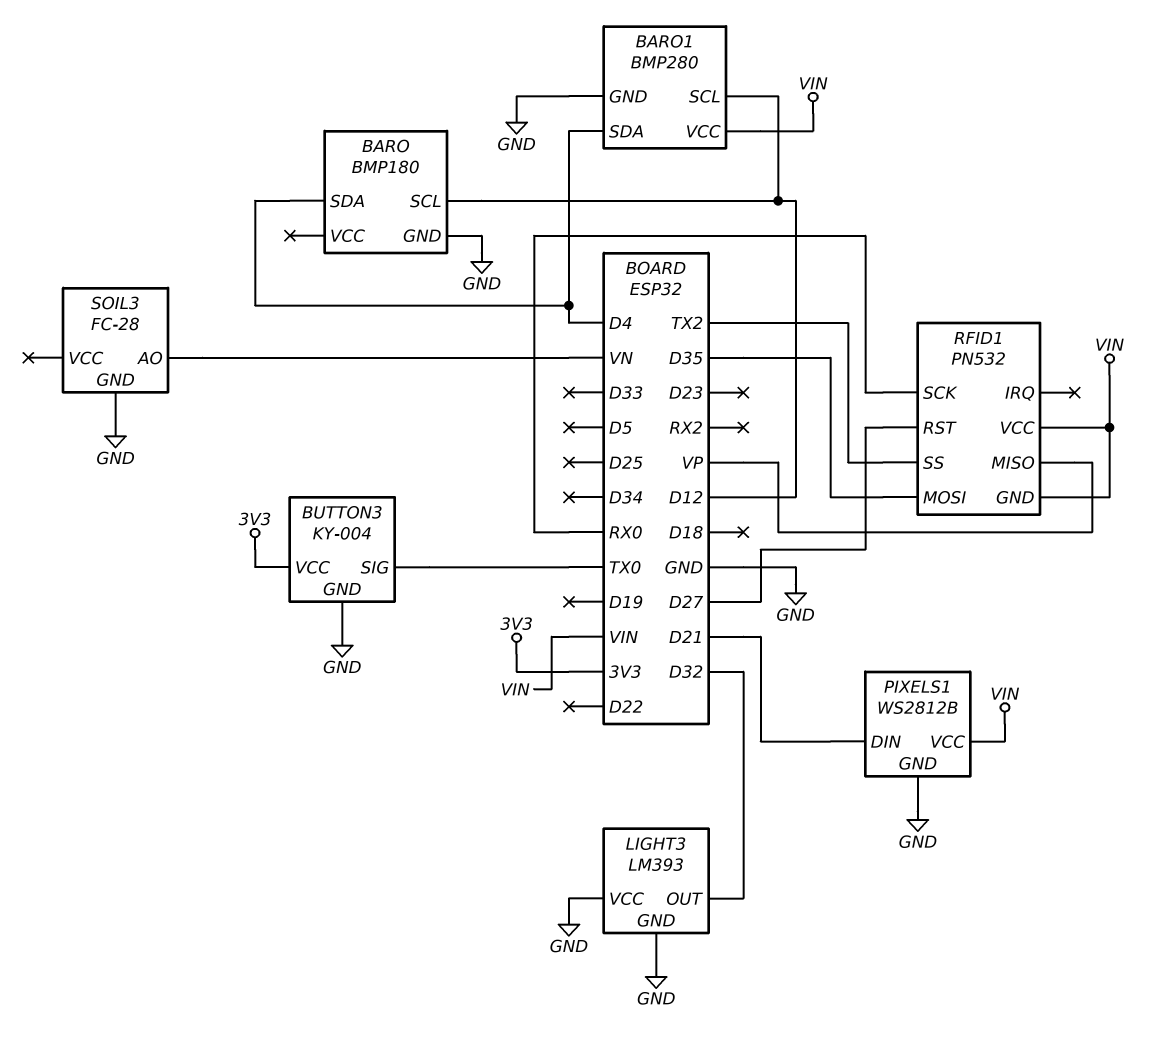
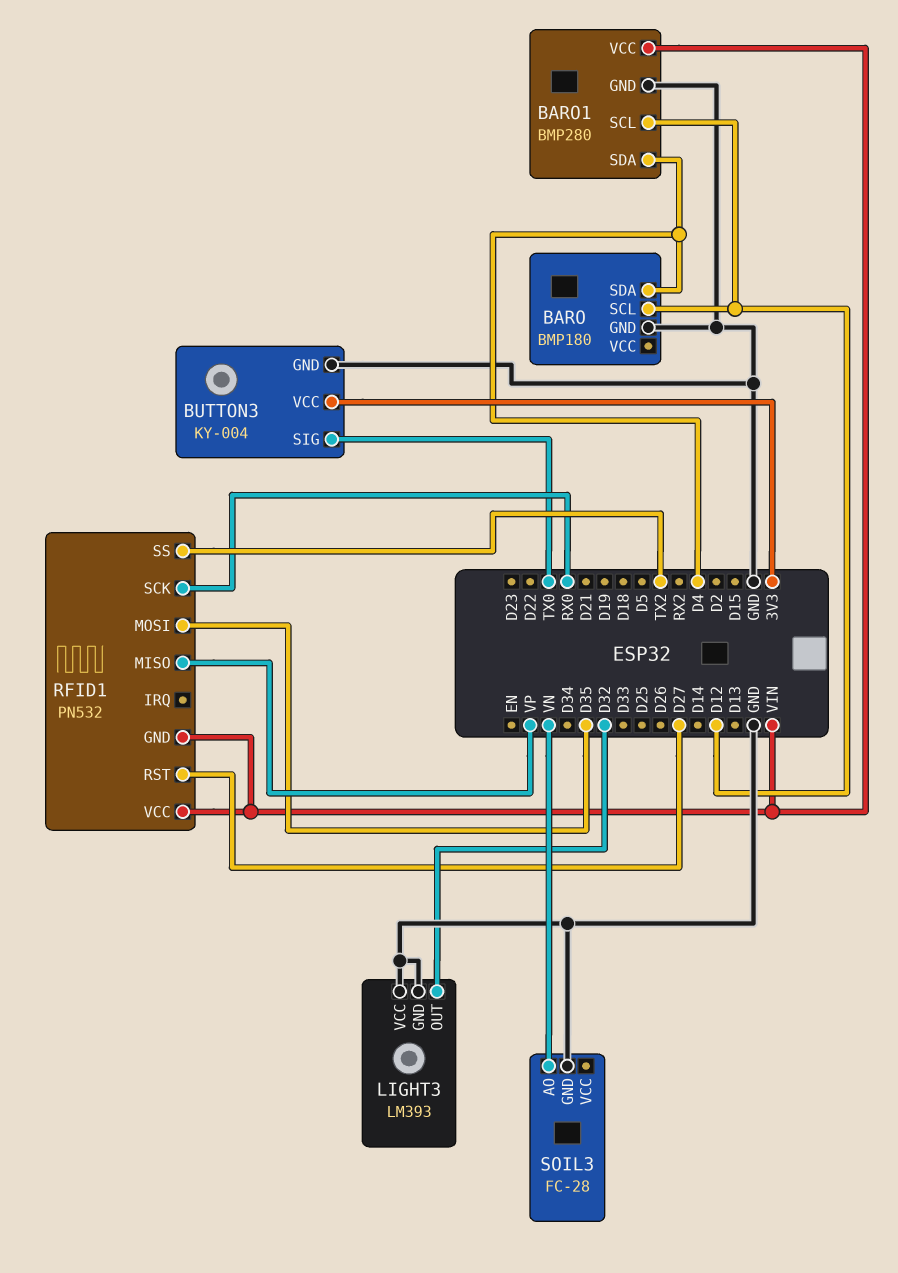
PIXELS1: WS2812B -> none
PIXELS1 pin DIN: D21 -> none
PIXELS1 pin GND: GND -> none
PIXELS1 pin VCC: VIN -> none

